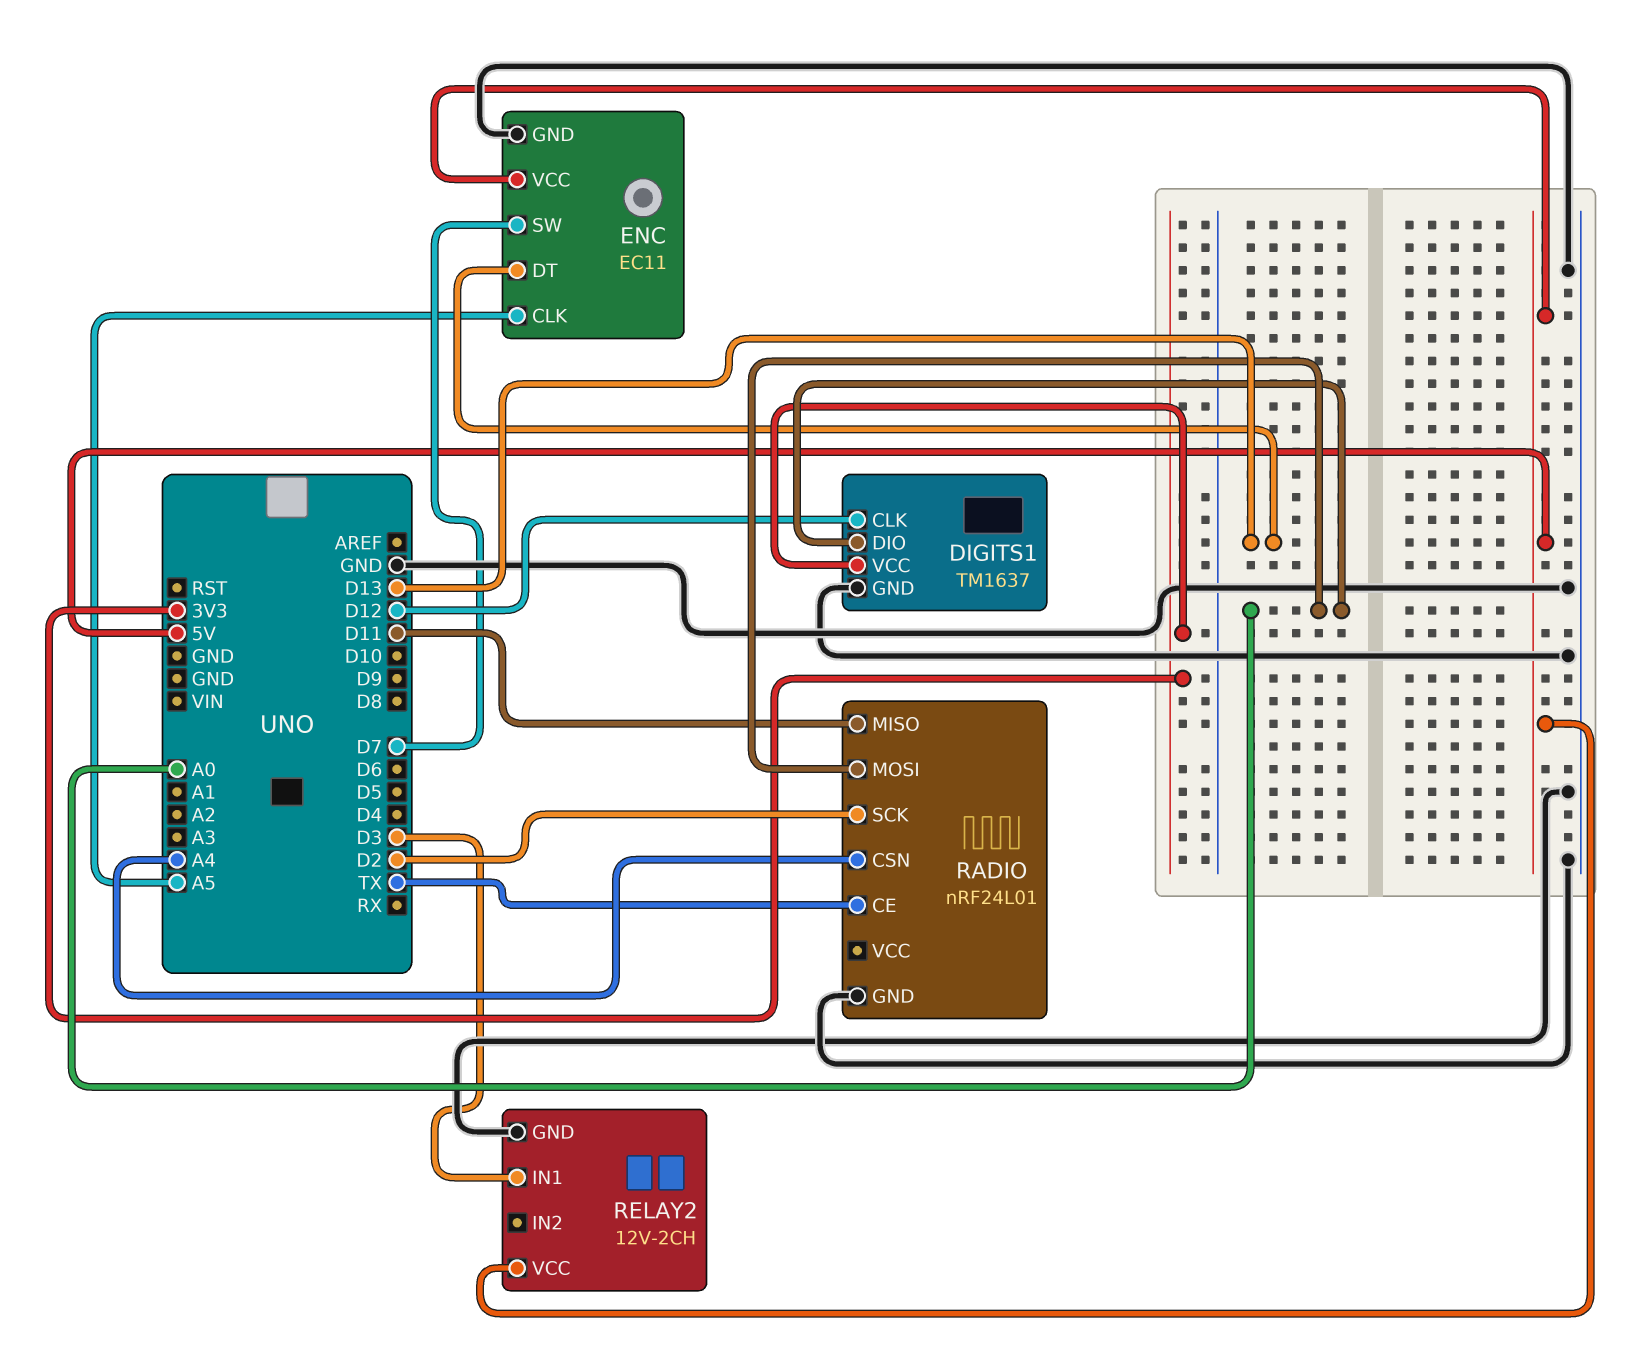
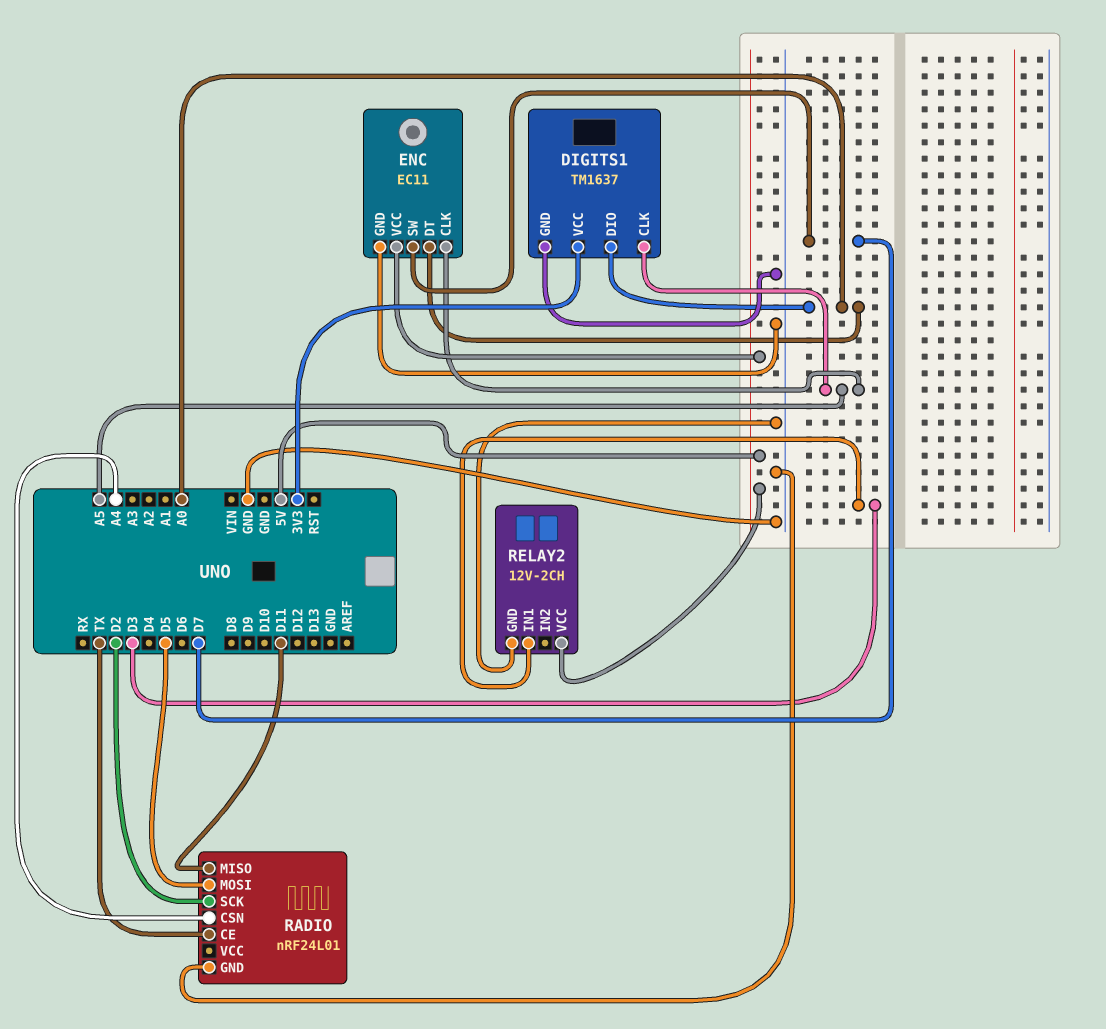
DIGITS1 pin CLK: D12 -> A5
ENC pin DT: D13 -> A0
RADIO pin MOSI: A0 -> D5

